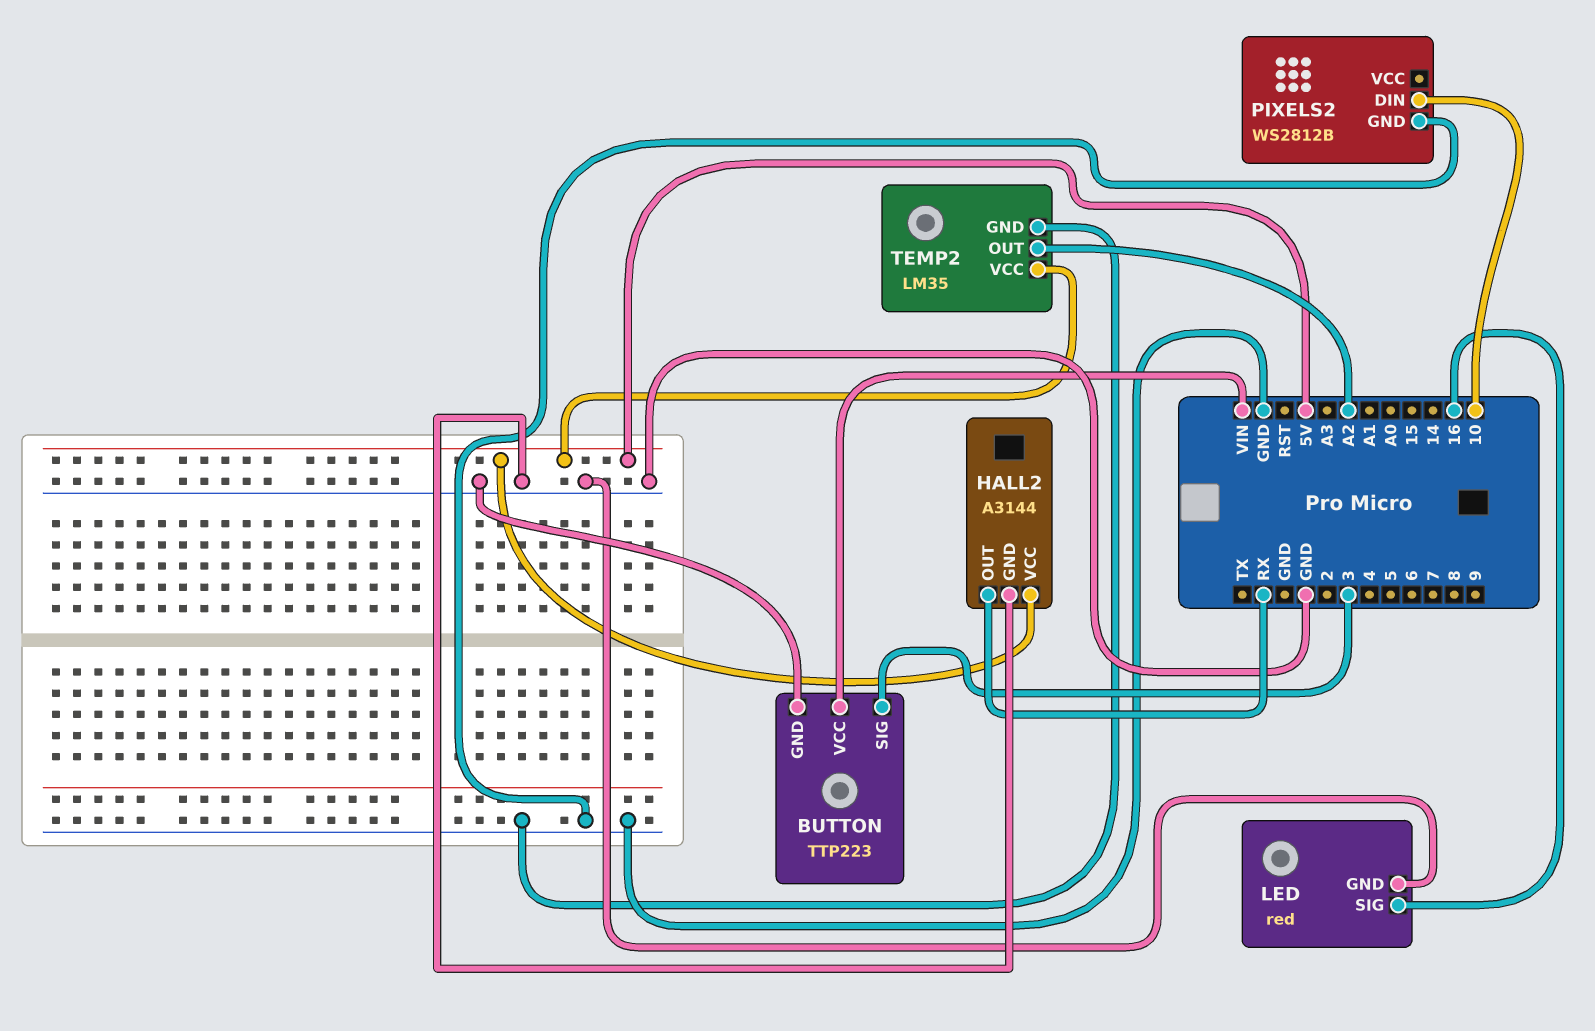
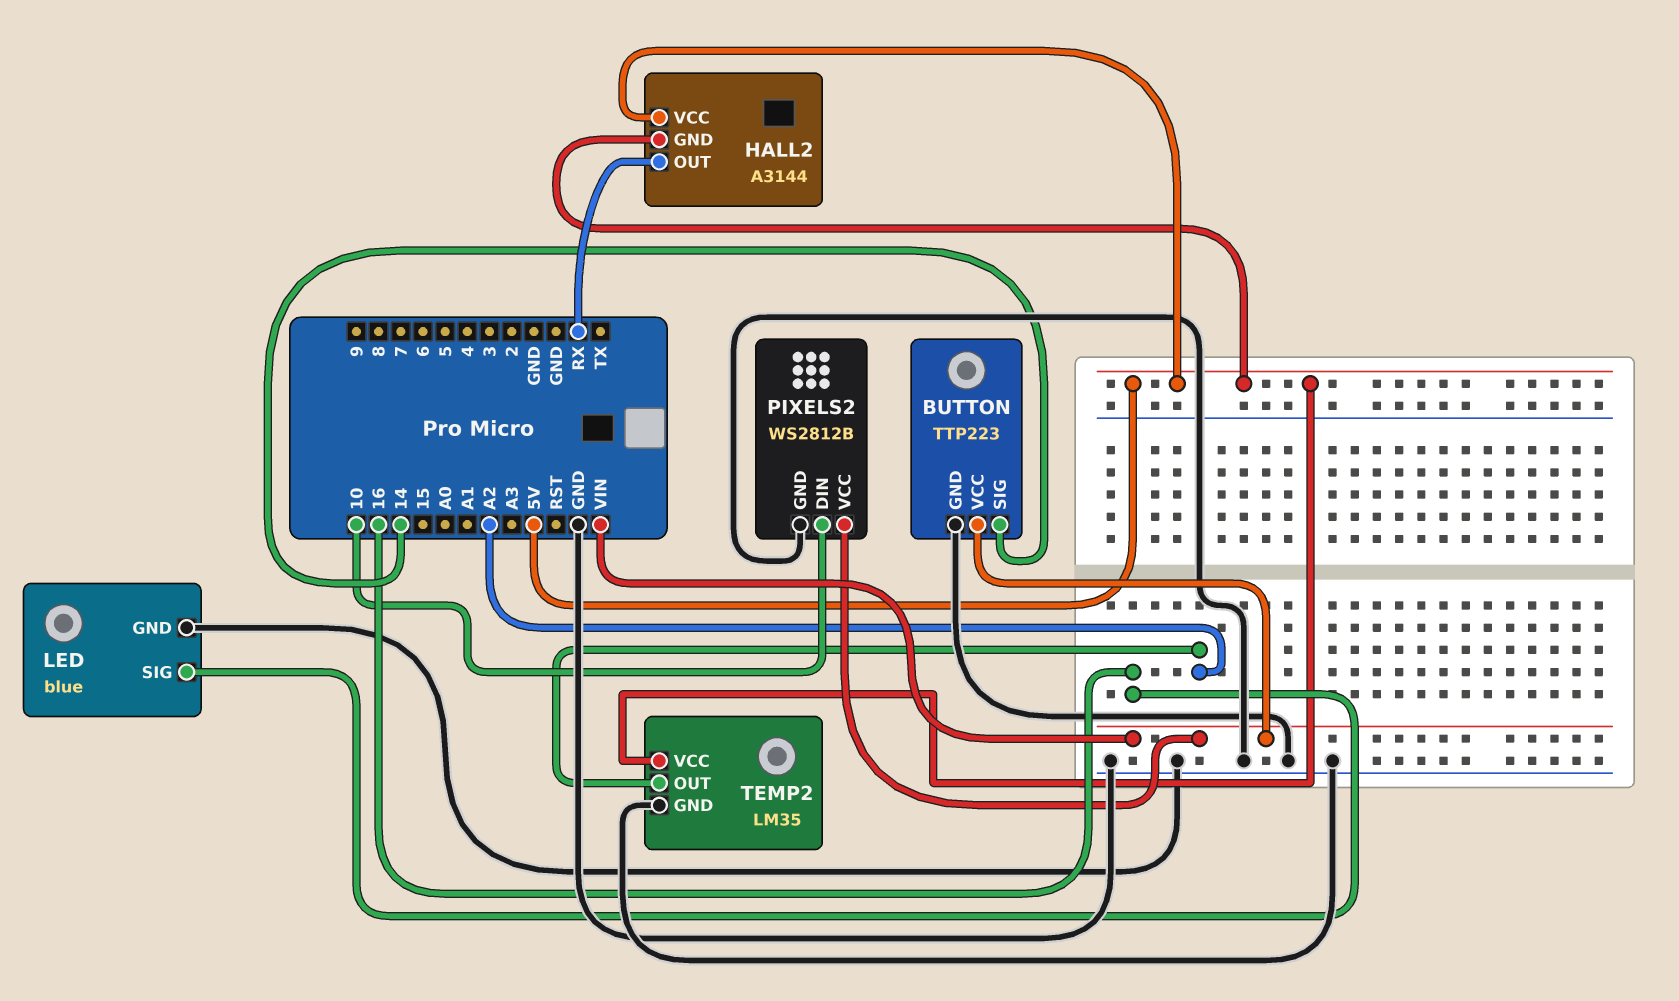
BUTTON pin SIG: 3 -> 14
HALL2 pin GND: GND -> 5V
LED: red -> blue
PIXELS2 pin VCC: none -> VIN

